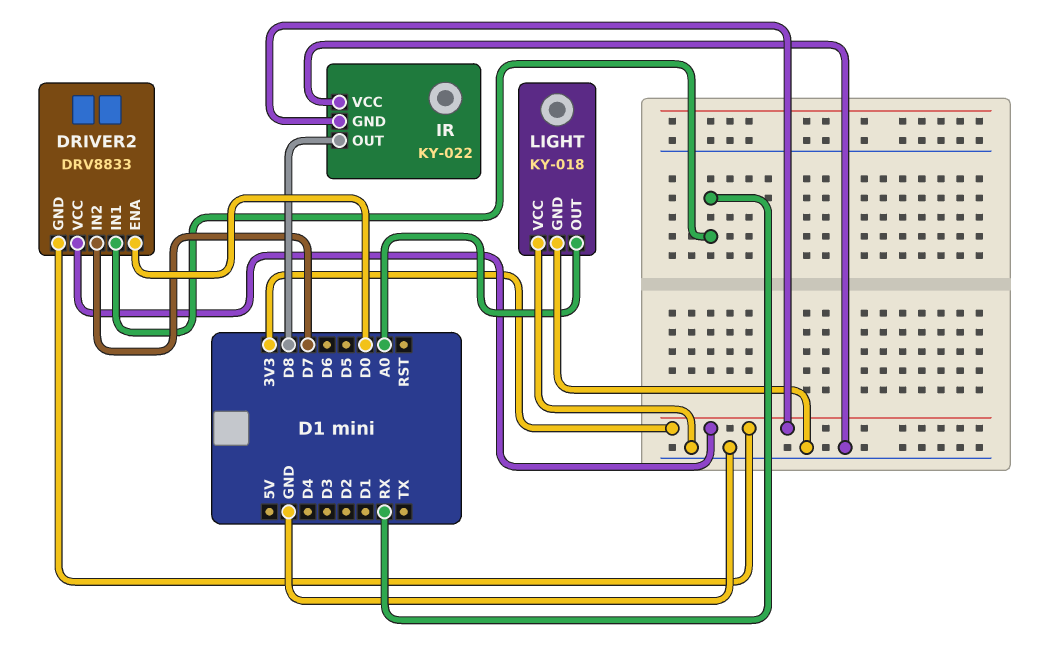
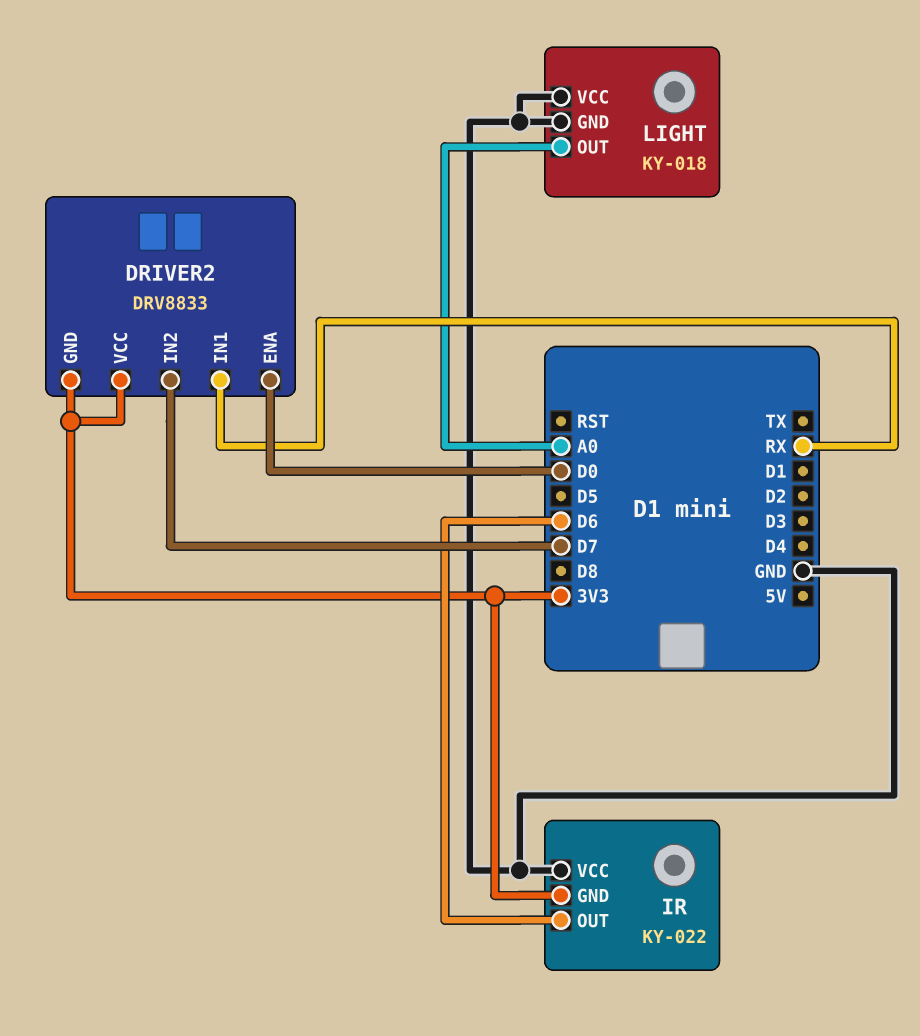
IR pin OUT: D8 -> D6

